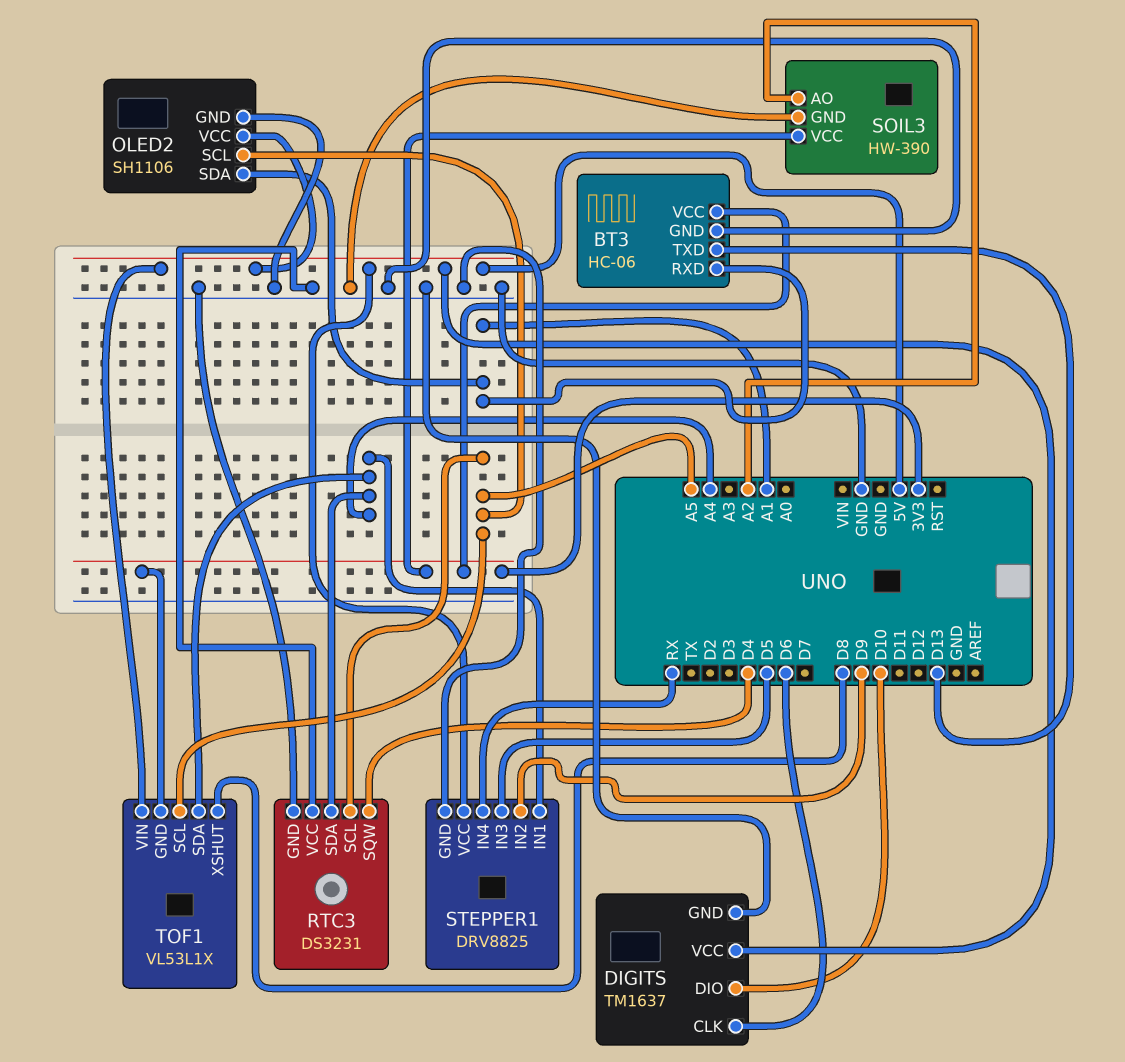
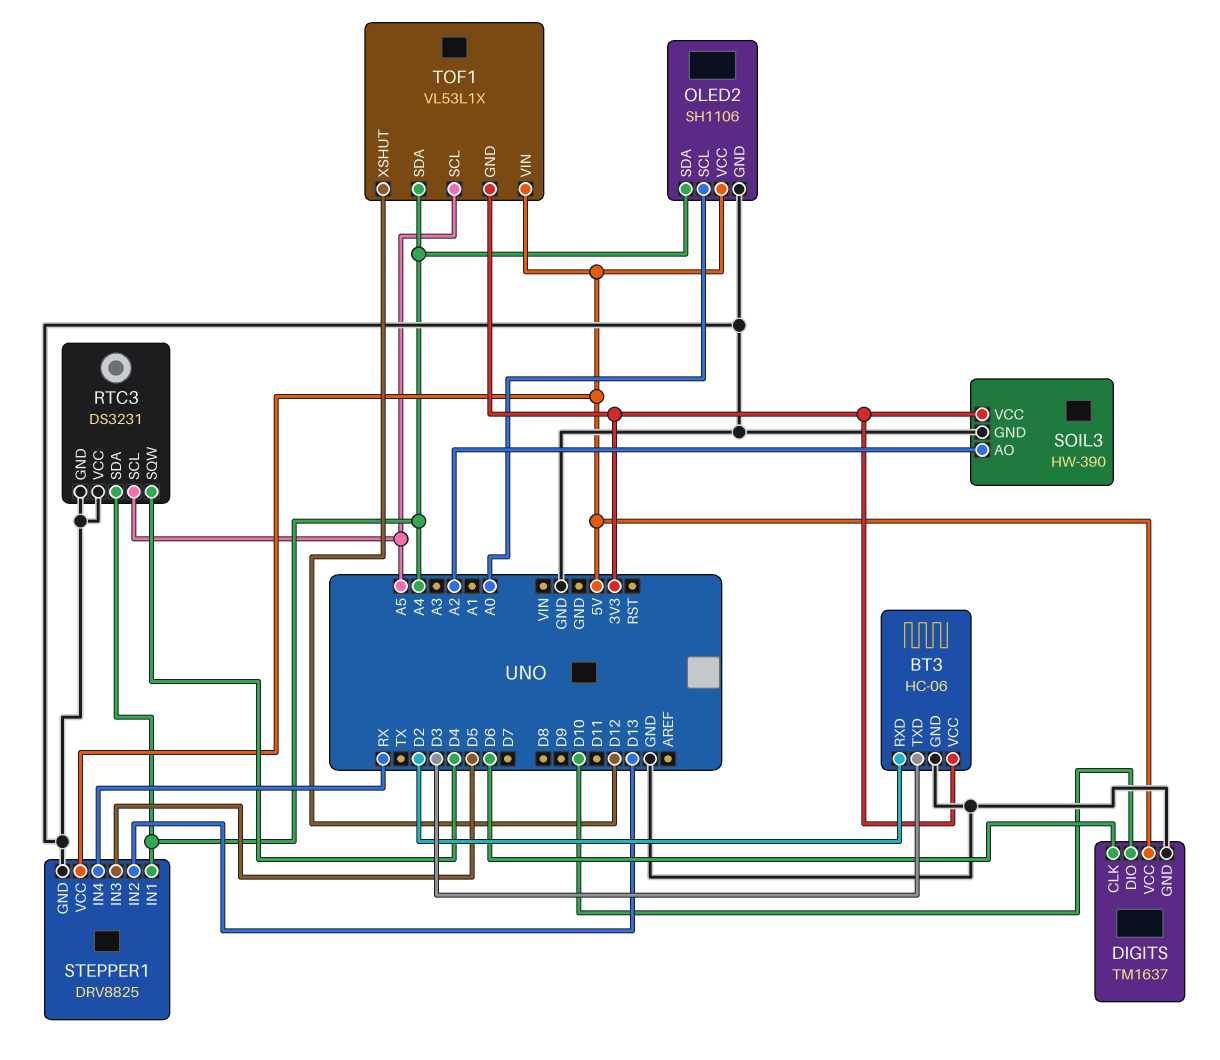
BT3 pin RXD: A1 -> D2
BT3 pin TXD: D13 -> D3
OLED2 pin SCL: A5 -> A0
OLED2 pin SDA: A1 -> A4
STEPPER1 pin IN2: D9 -> D13
TOF1 pin XSHUT: D8 -> D12

